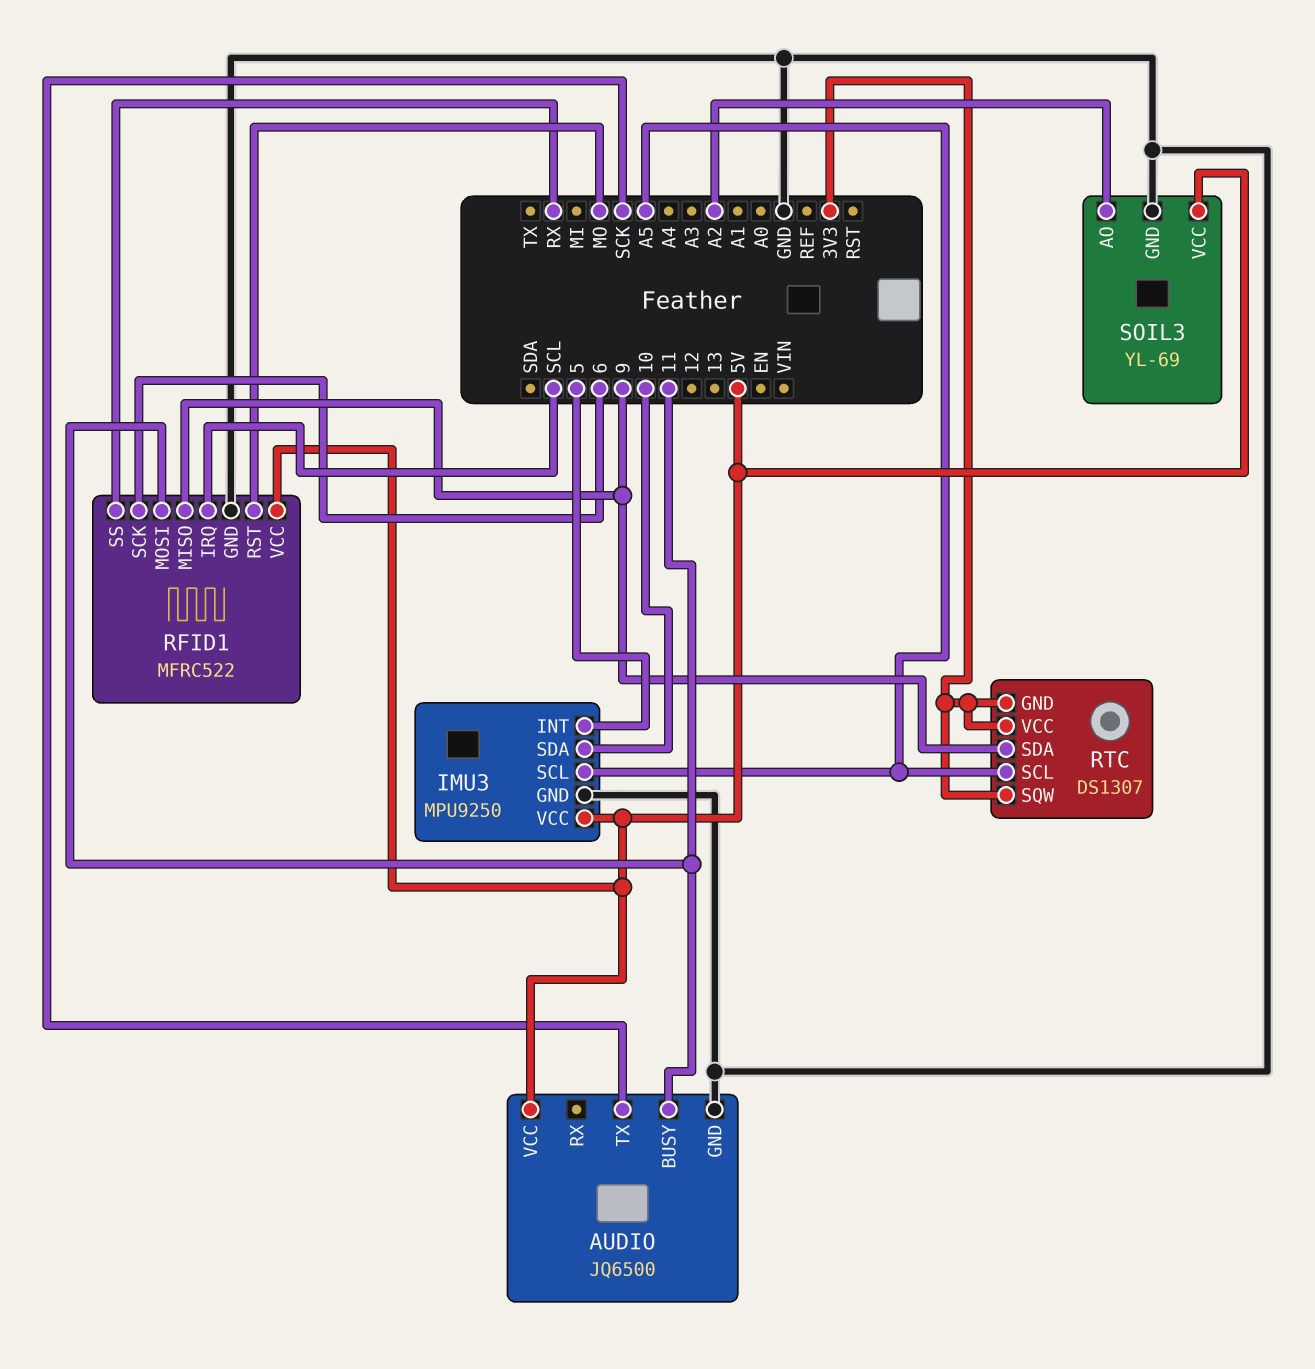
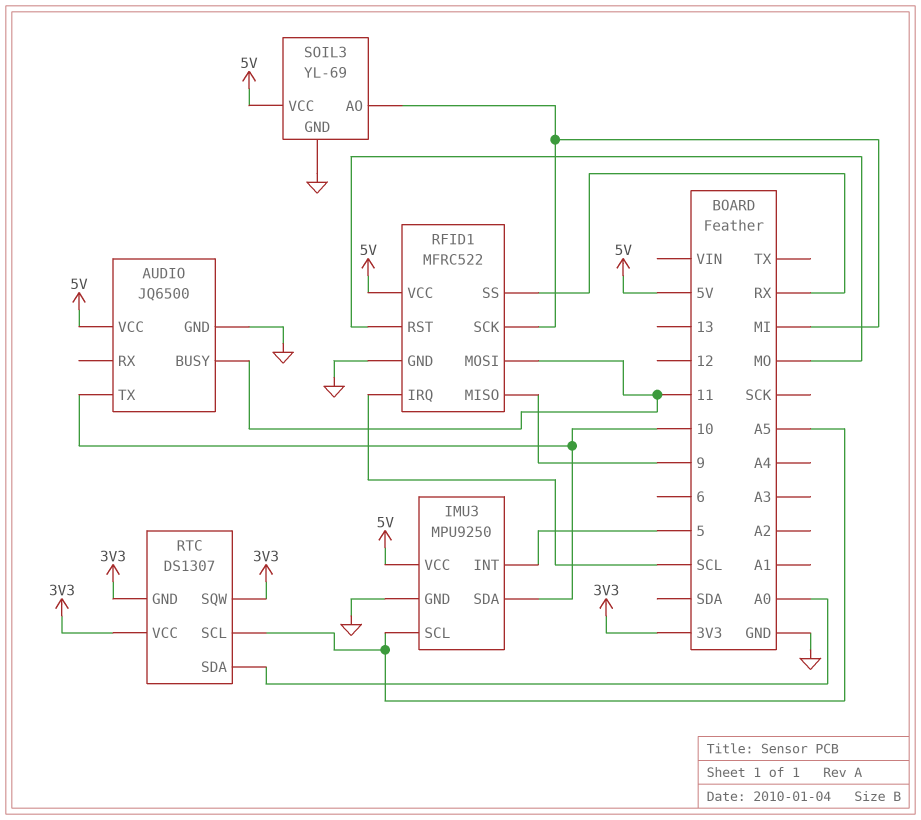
AUDIO pin TX: SCK -> 10
RFID1 pin SCK: 6 -> MI
RTC pin SDA: 9 -> A0
SOIL3 pin AO: A2 -> MI

